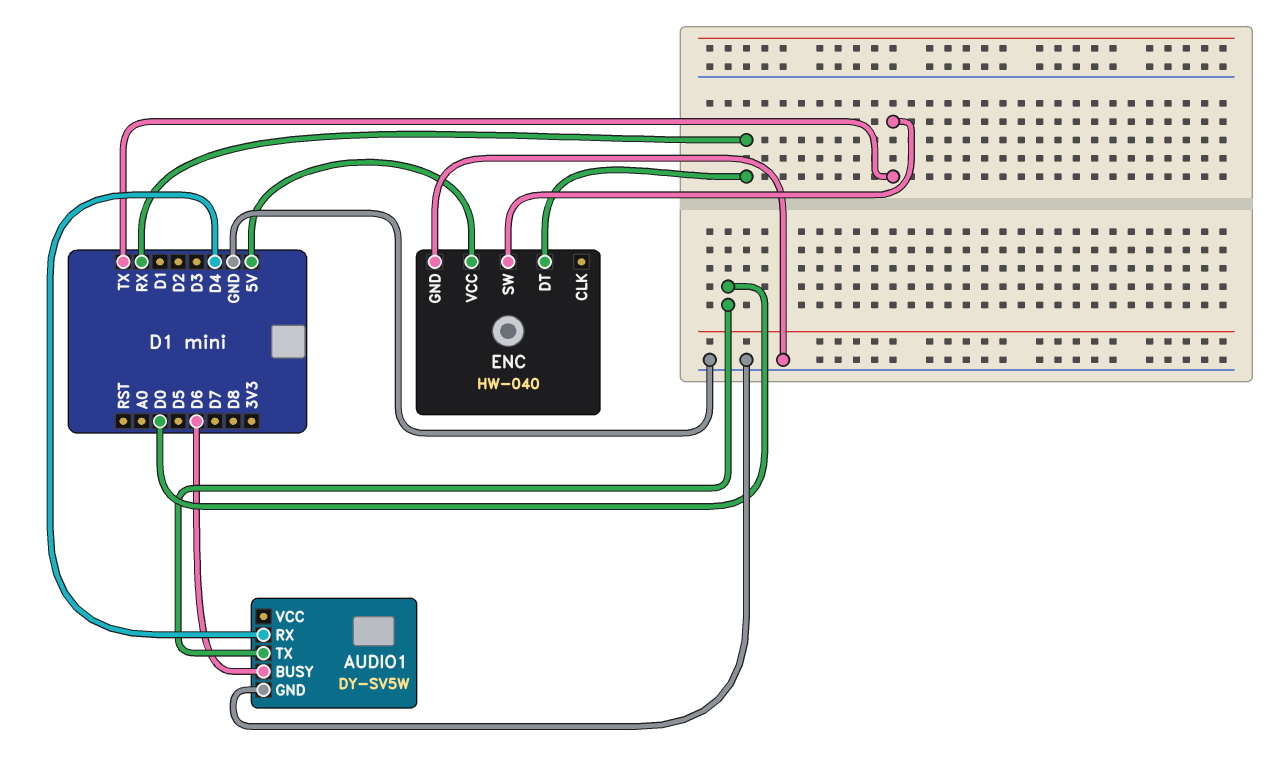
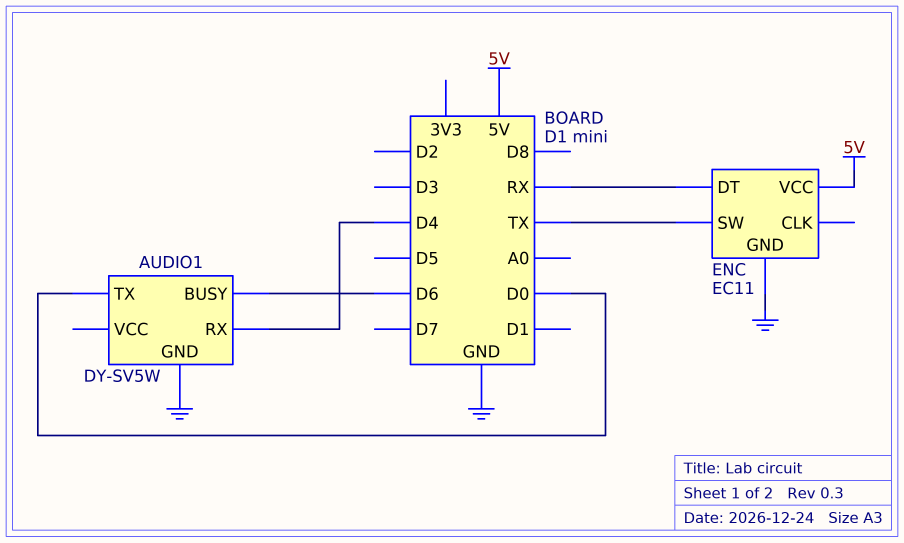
ENC: HW-040 -> EC11

